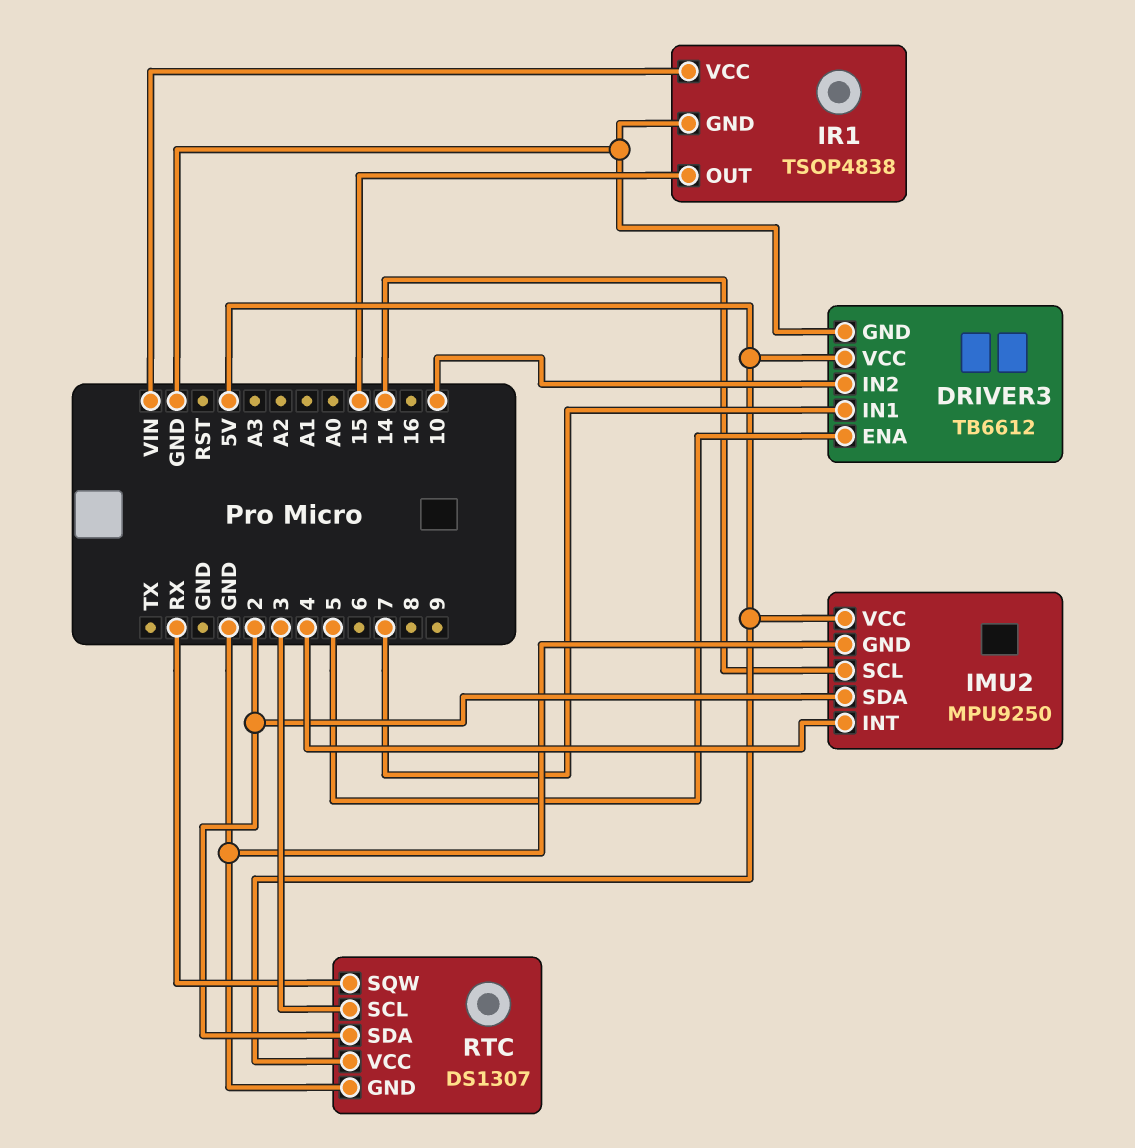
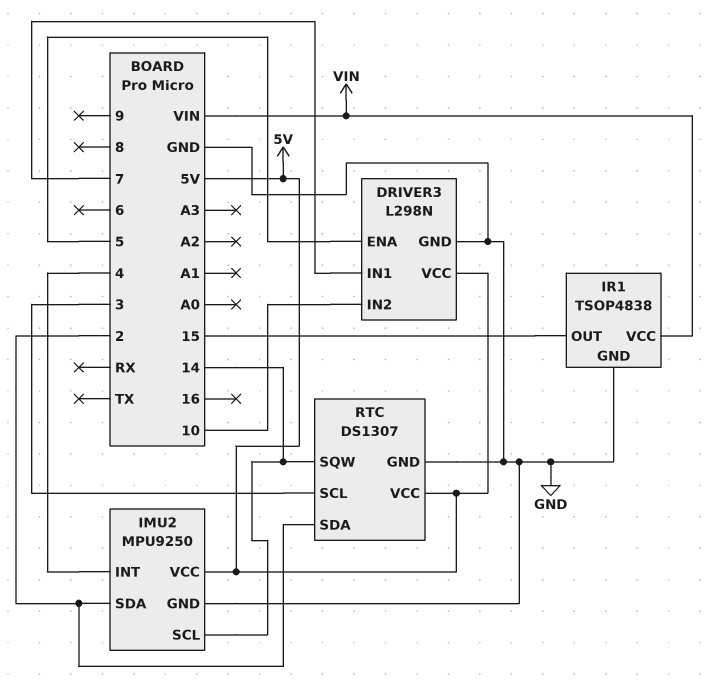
DRIVER3: TB6612 -> L298N
RTC pin SQW: RX -> 14

